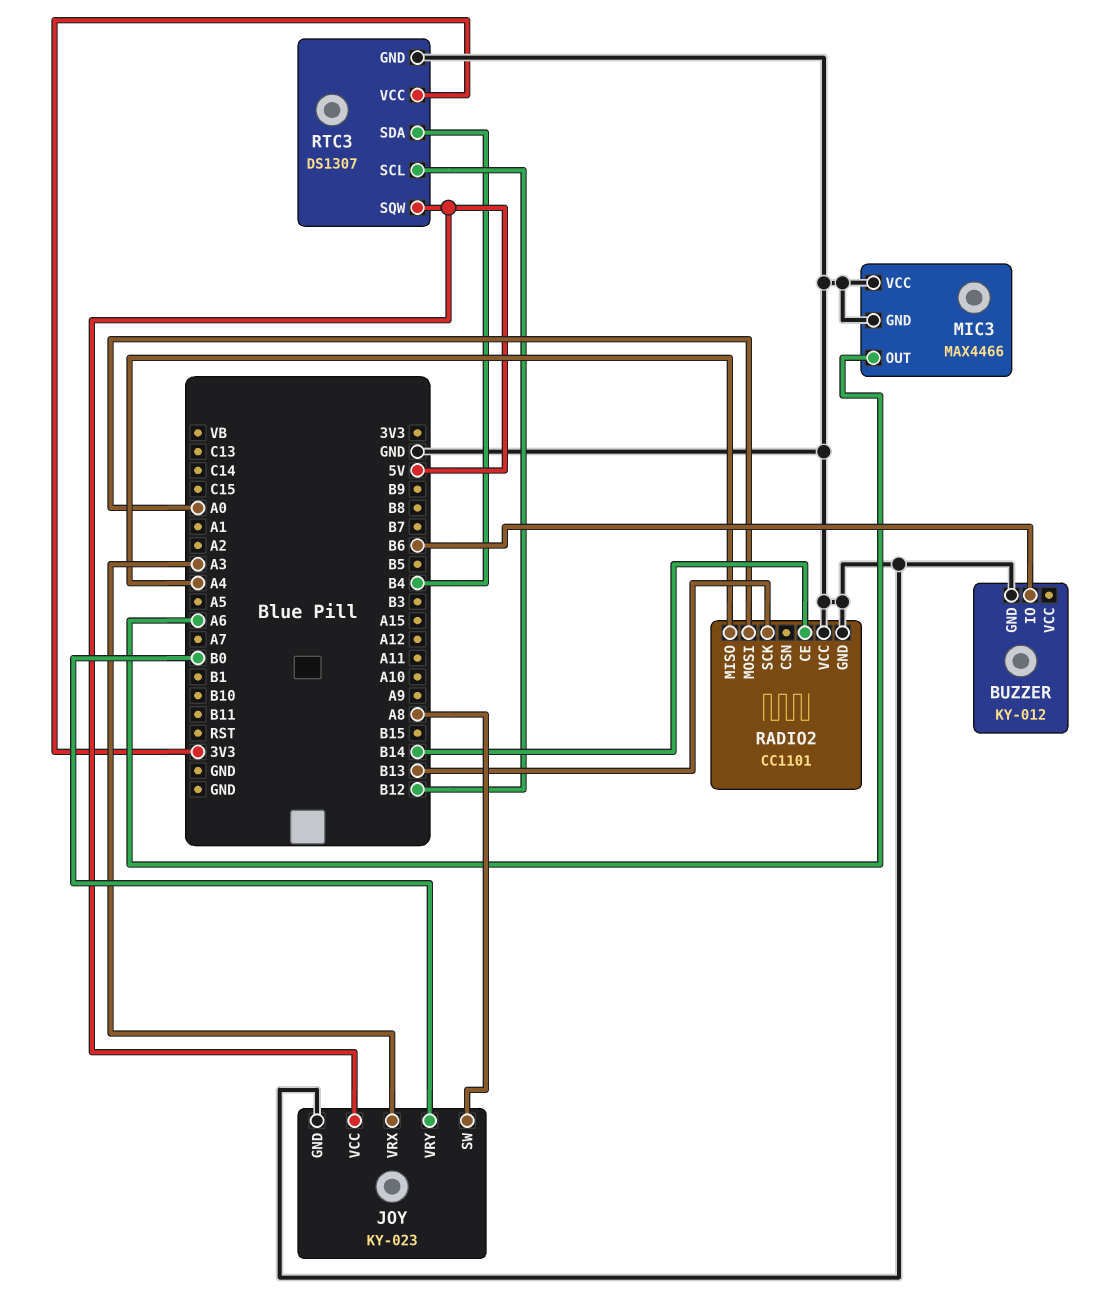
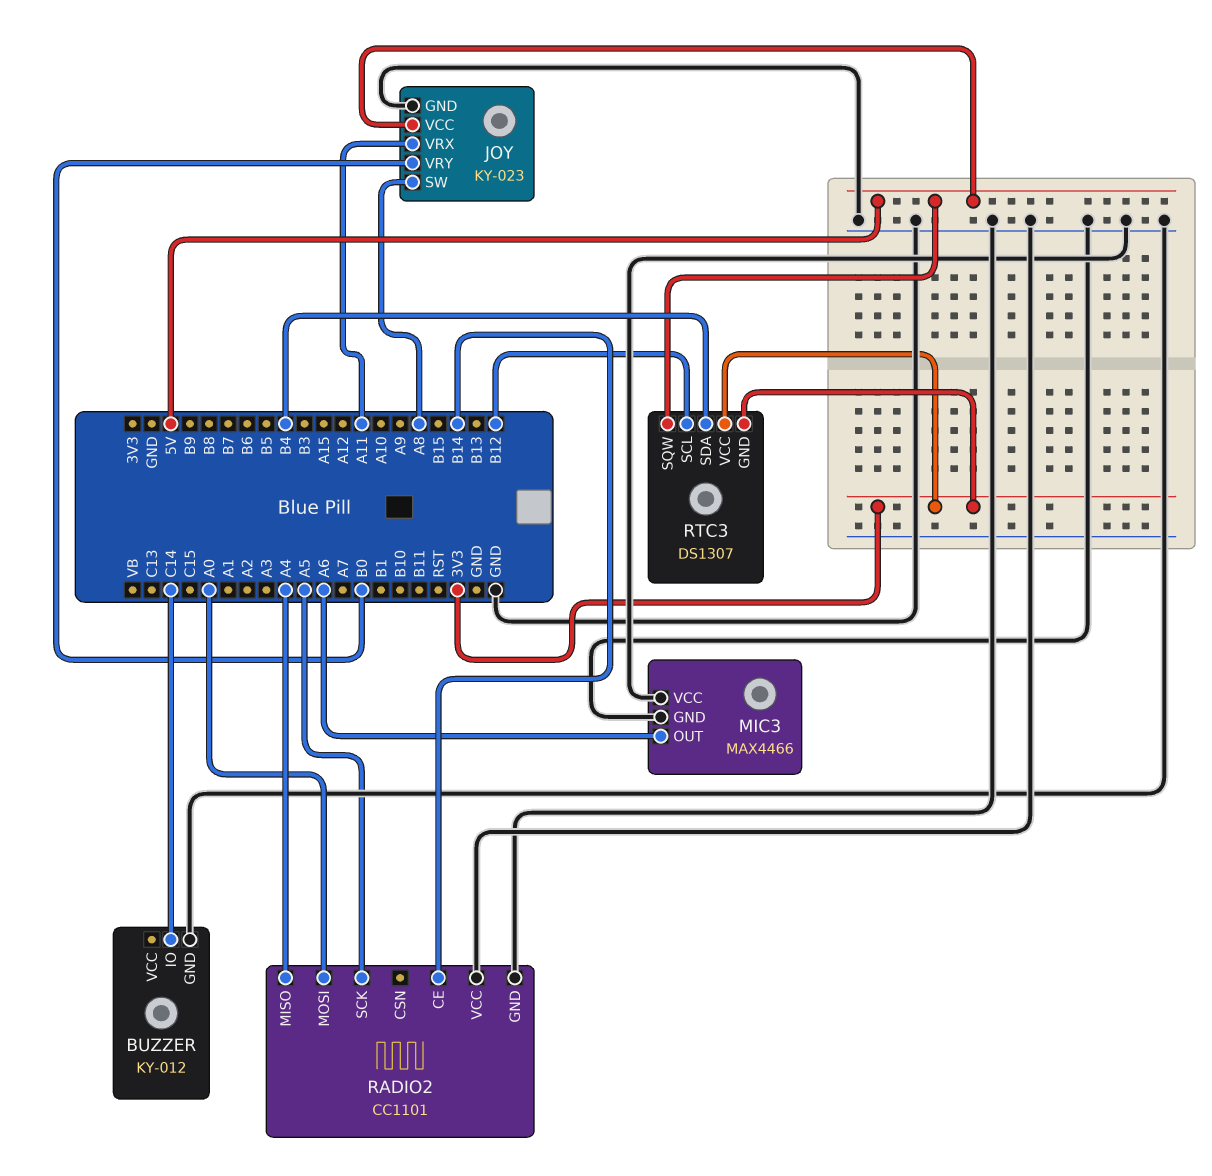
BUZZER pin IO: B6 -> C14
JOY pin VRX: A3 -> A11
RADIO2 pin SCK: B13 -> A5
RTC3 pin GND: GND -> 3V3

